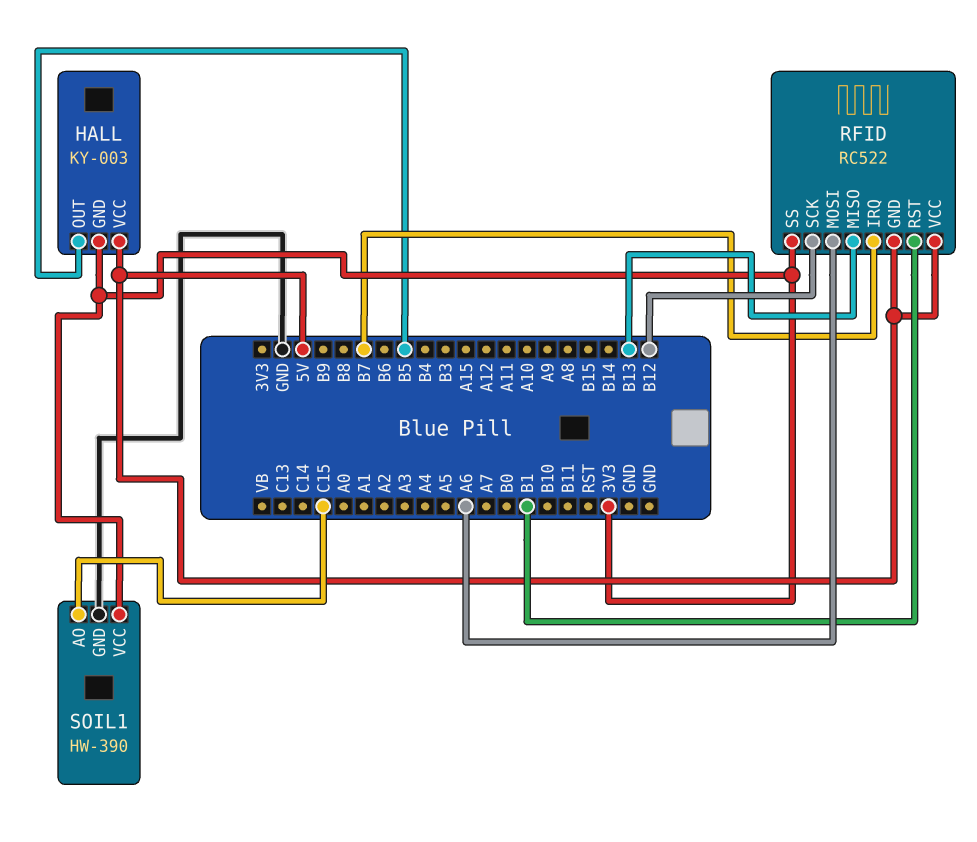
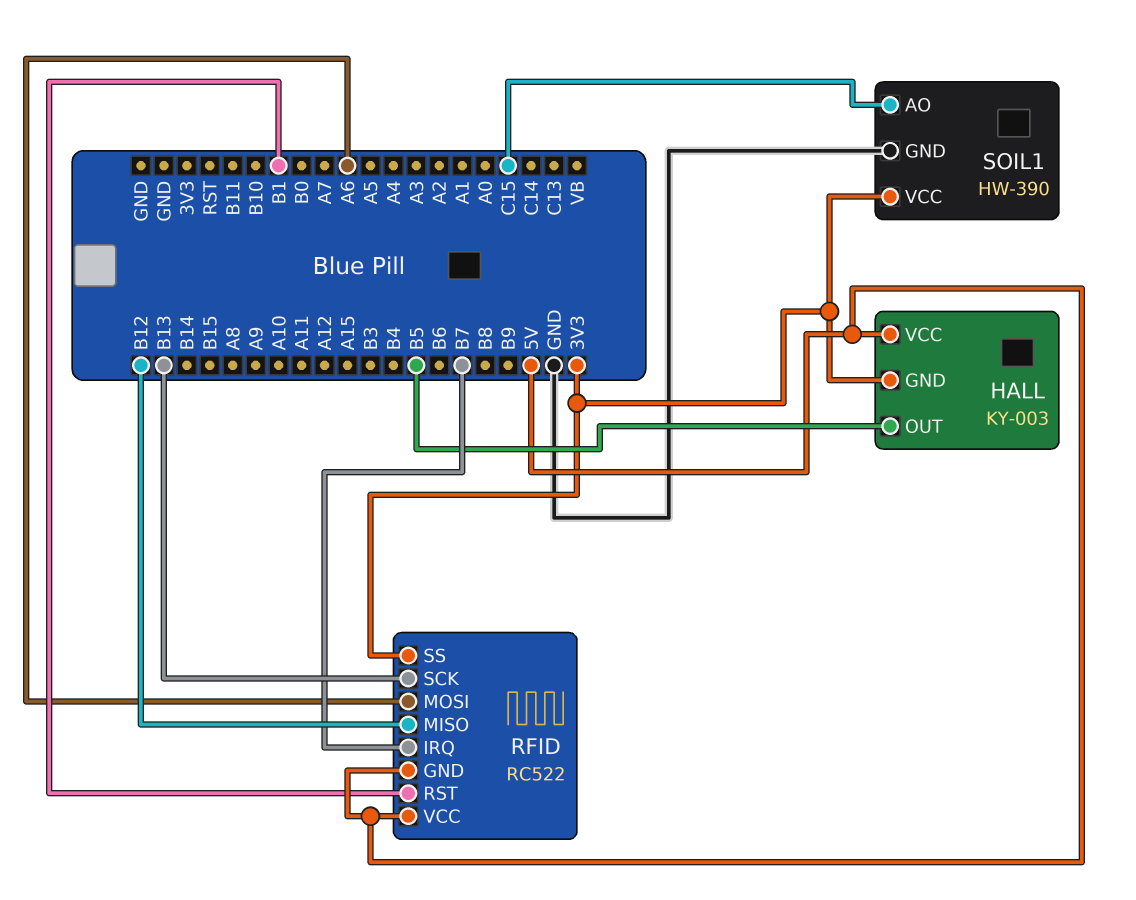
RFID pin MISO: B13 -> B12
RFID pin SCK: B12 -> B13

